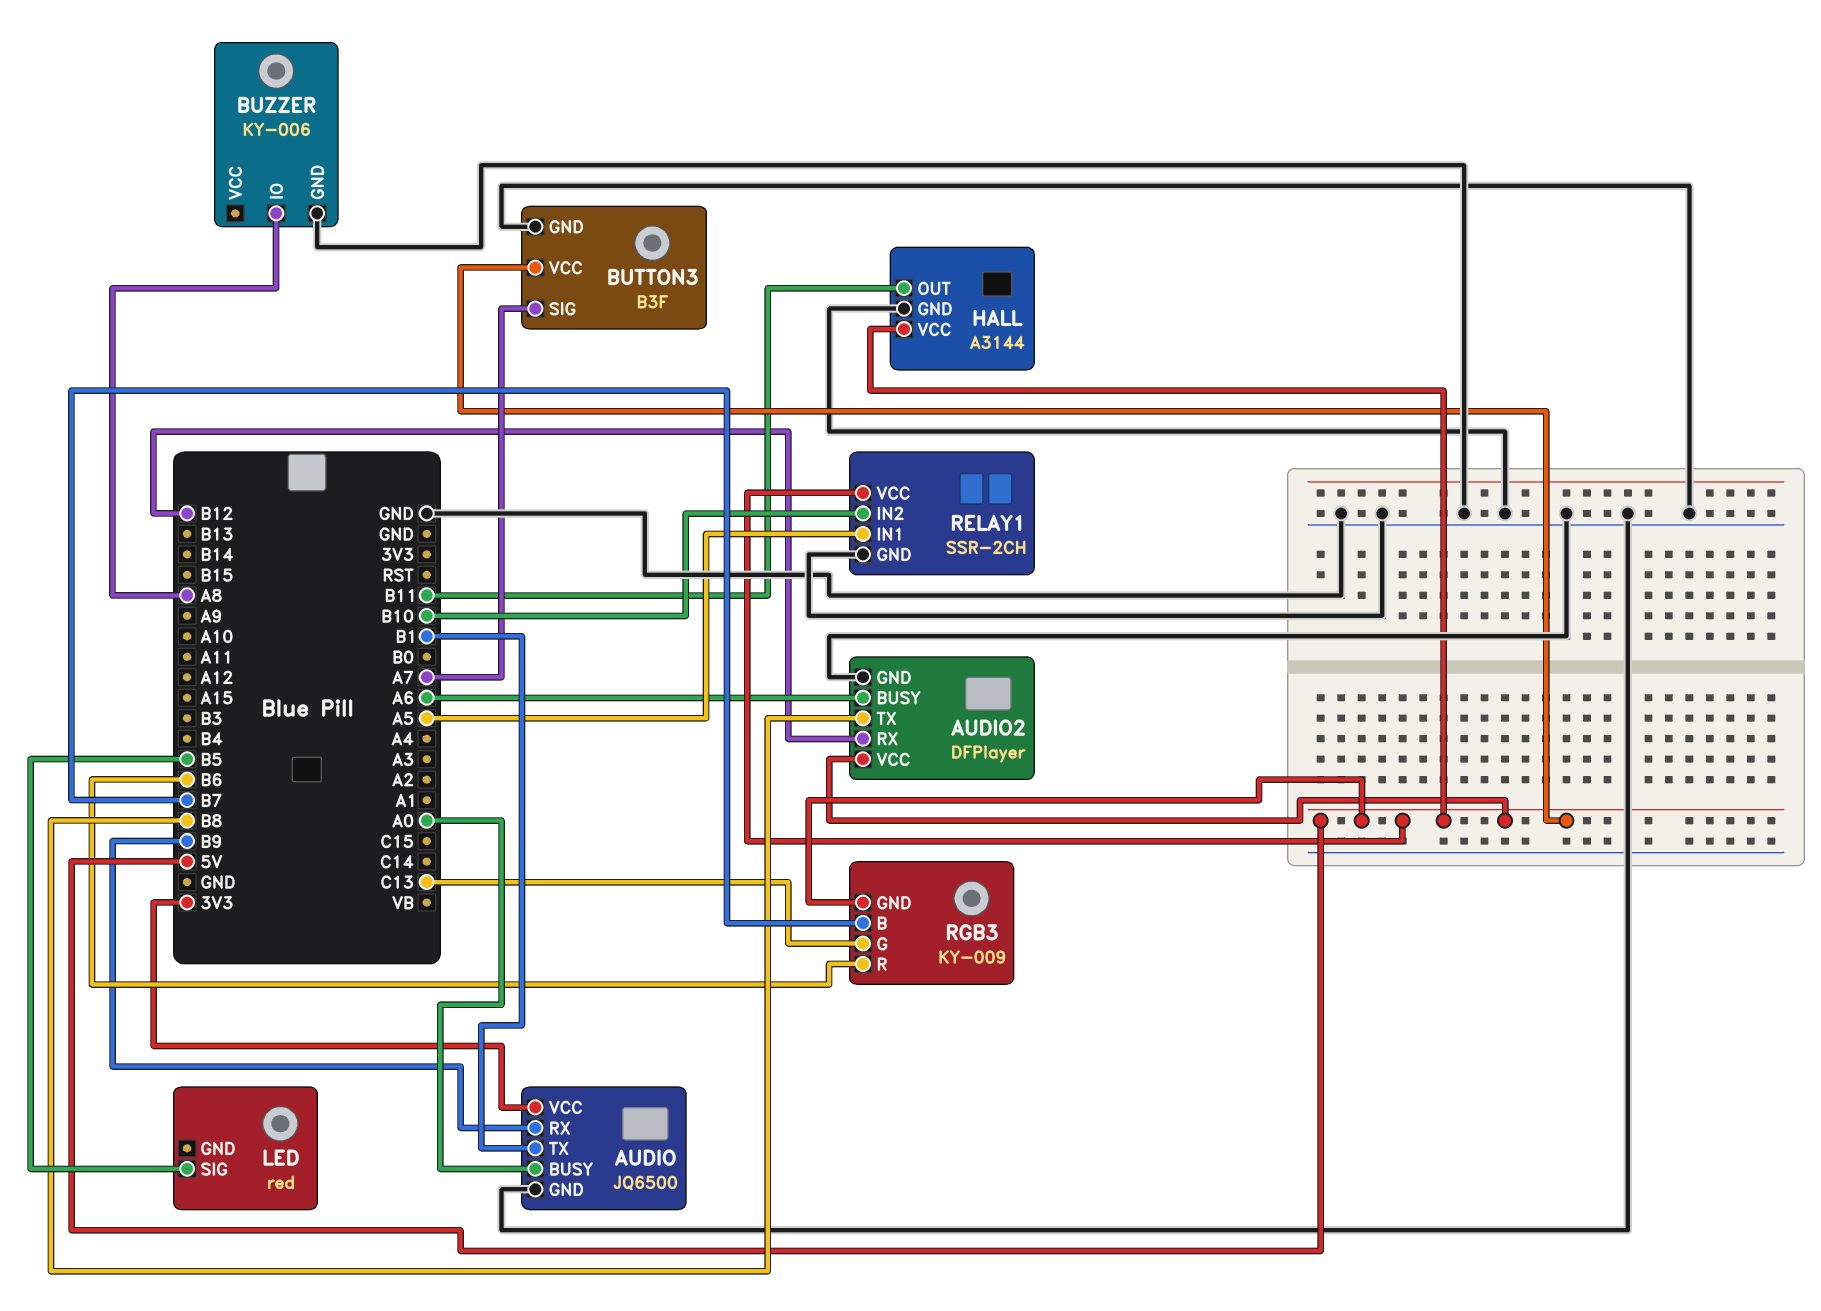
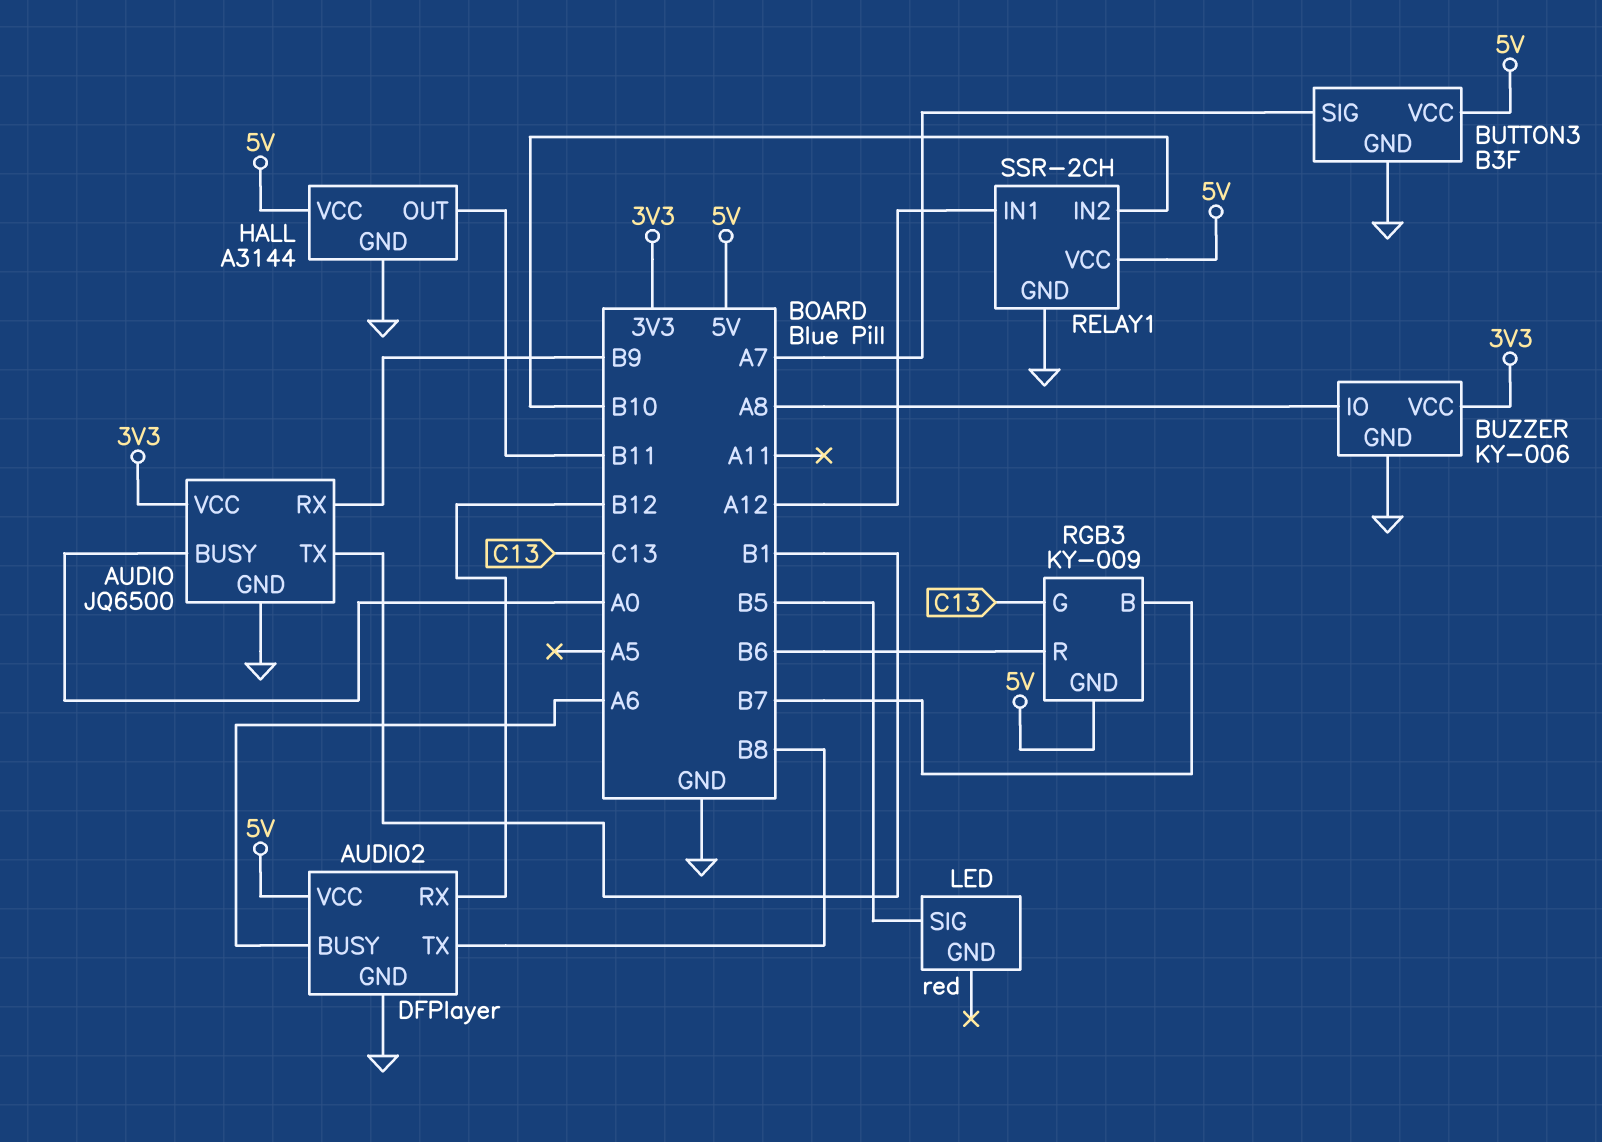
BUZZER pin VCC: none -> 3V3
RELAY1 pin IN1: A5 -> A12

